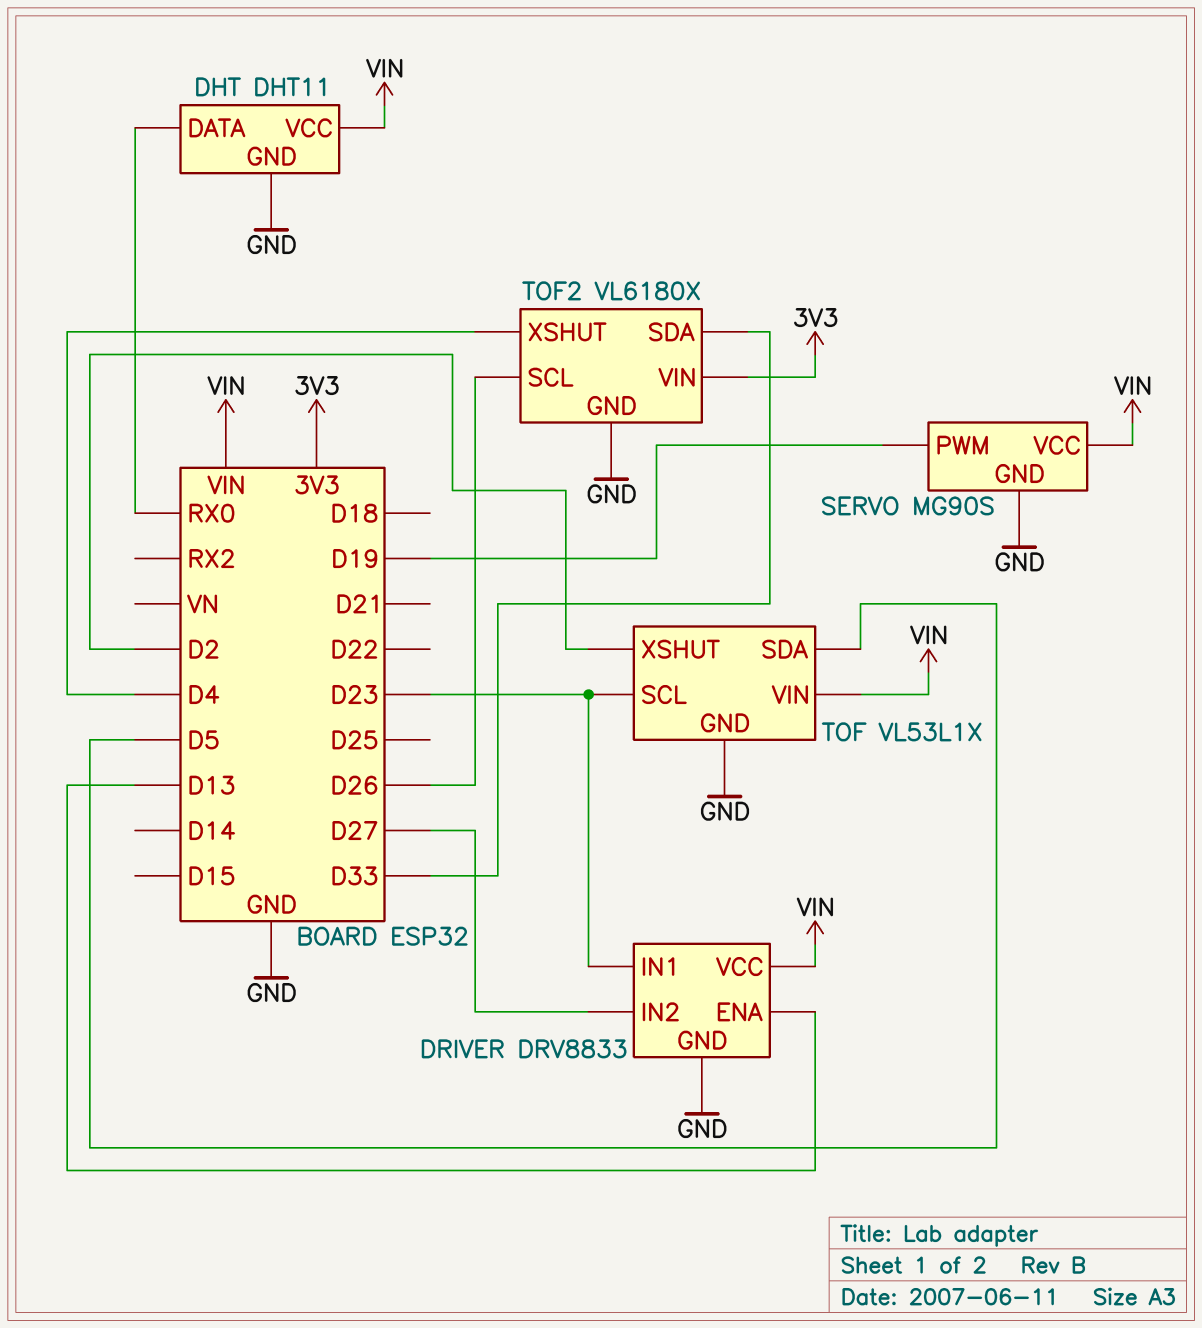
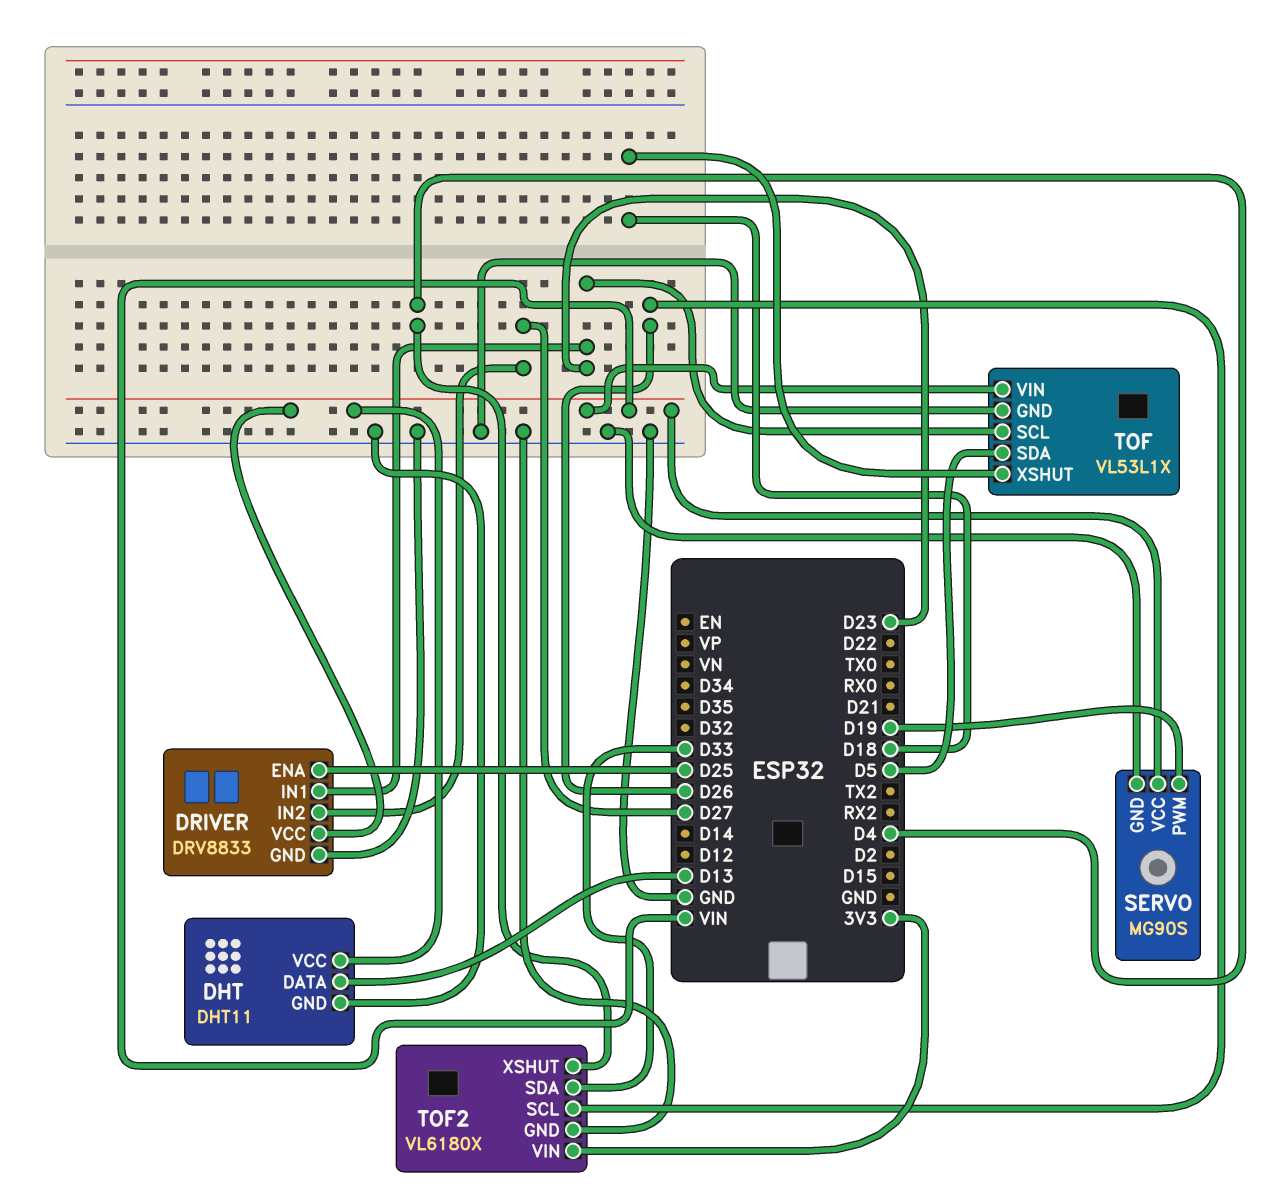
DHT pin DATA: RX0 -> D13
DRIVER pin ENA: D13 -> D25
TOF pin XSHUT: D2 -> D18

